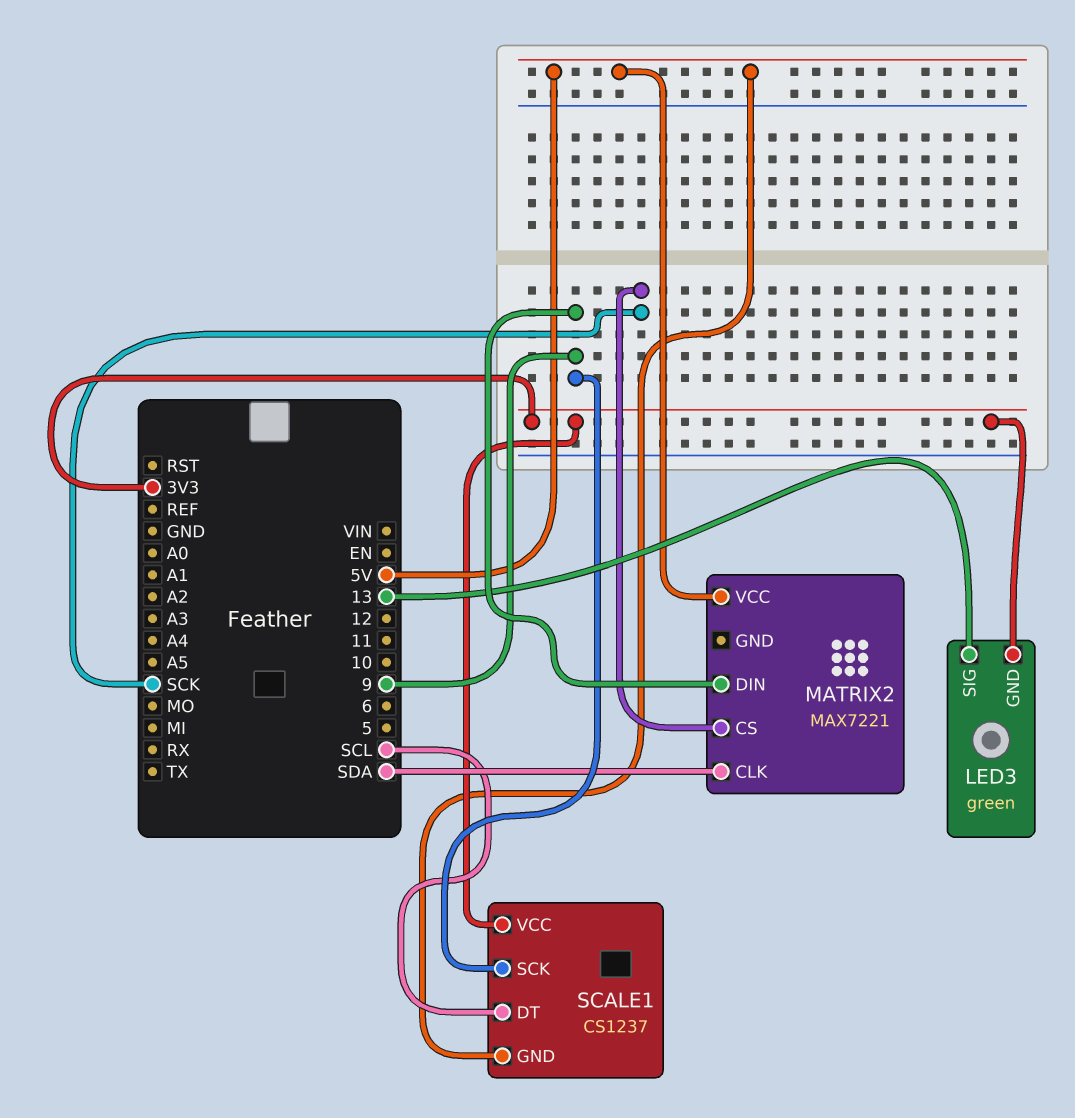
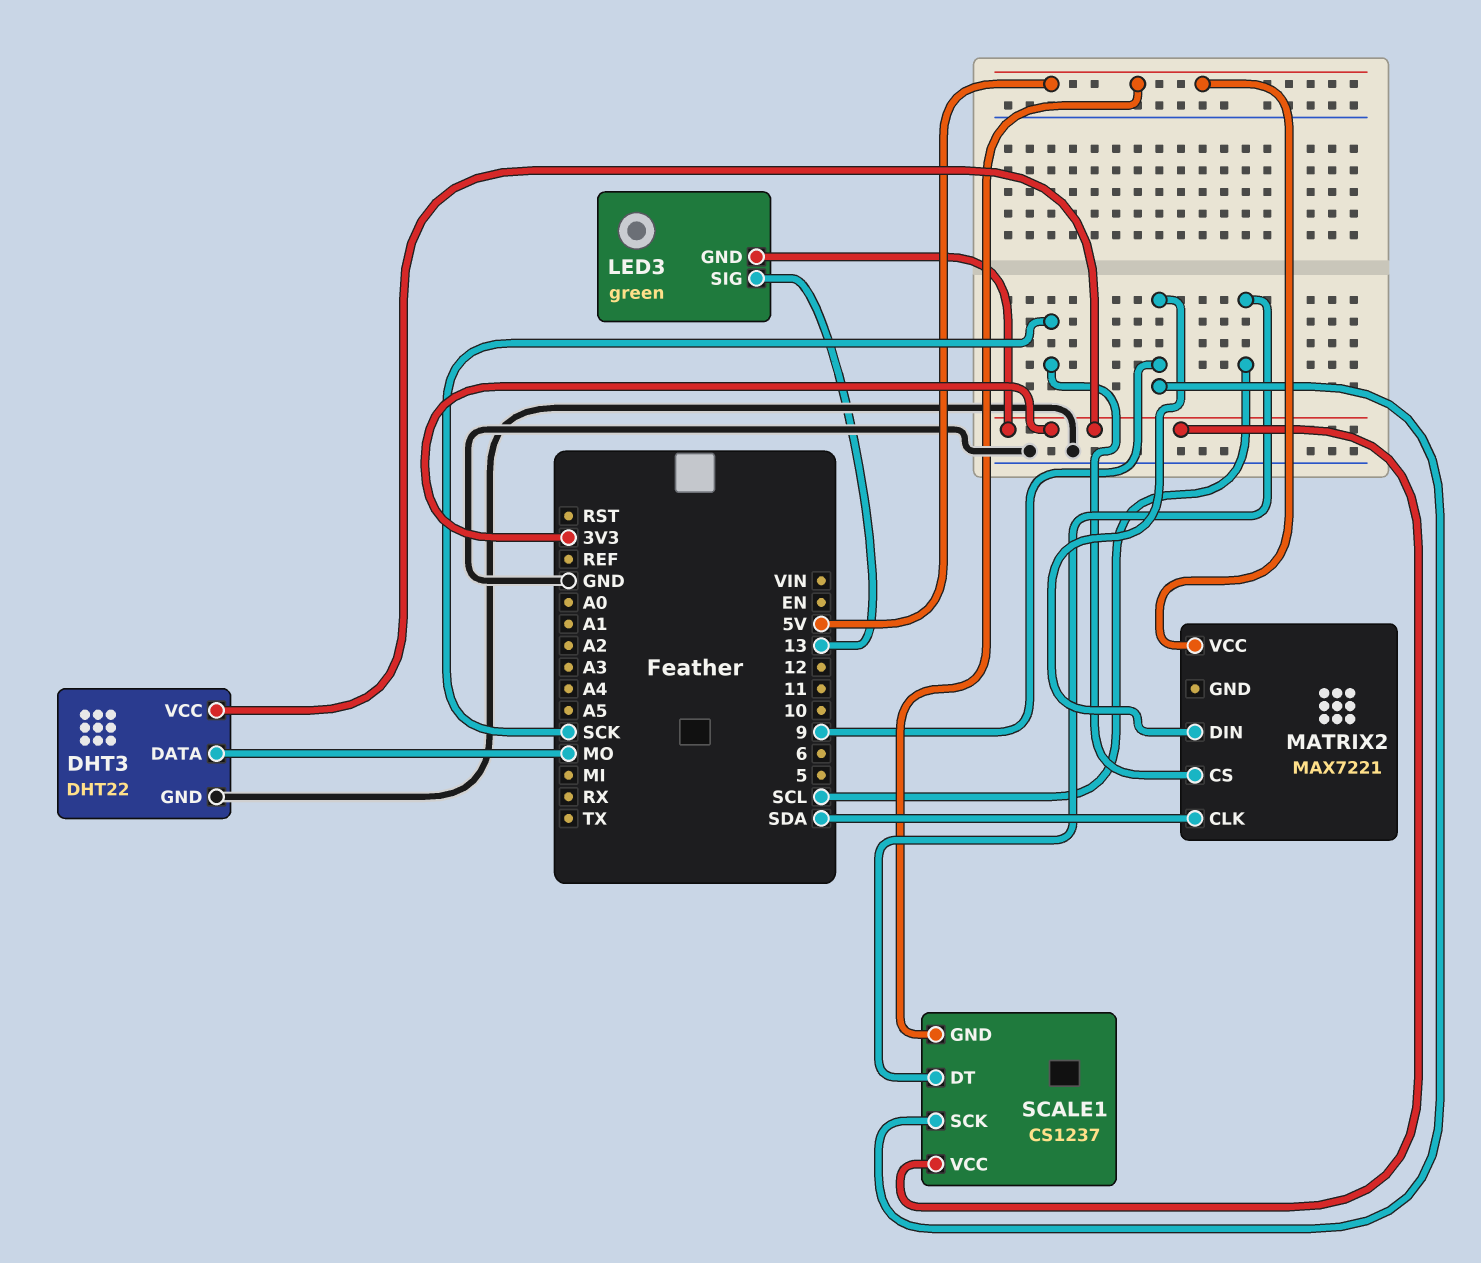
DHT3: none -> DHT22
DHT3 pin DATA: none -> MO
DHT3 pin GND: none -> GND
DHT3 pin VCC: none -> 3V3

